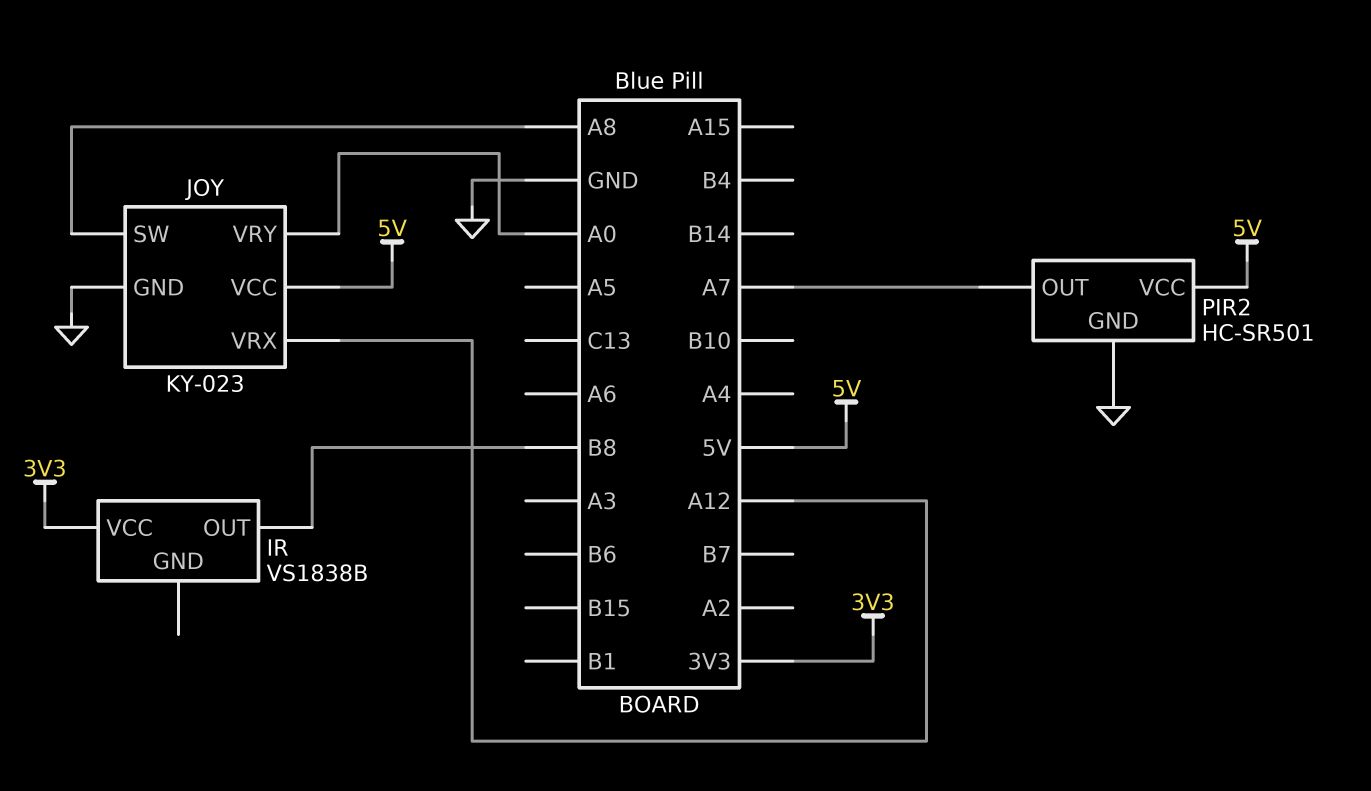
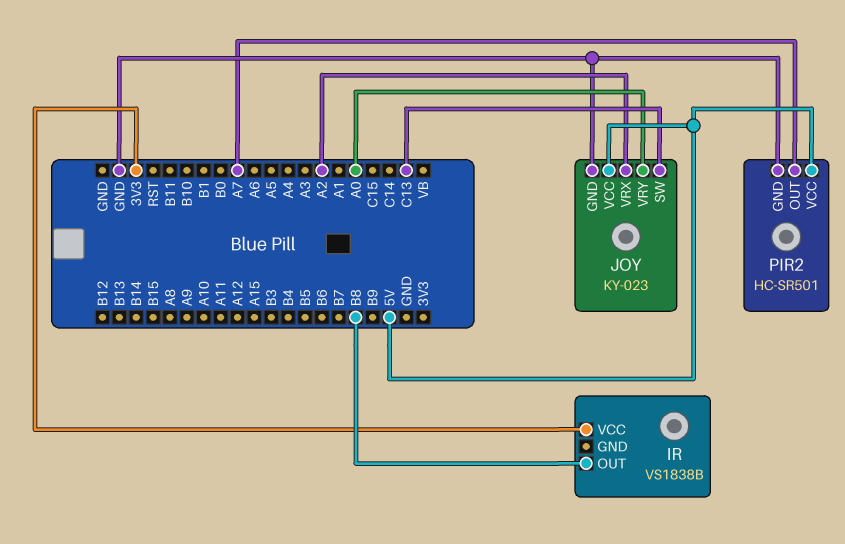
JOY pin SW: A8 -> C13
JOY pin VRX: A12 -> A2

